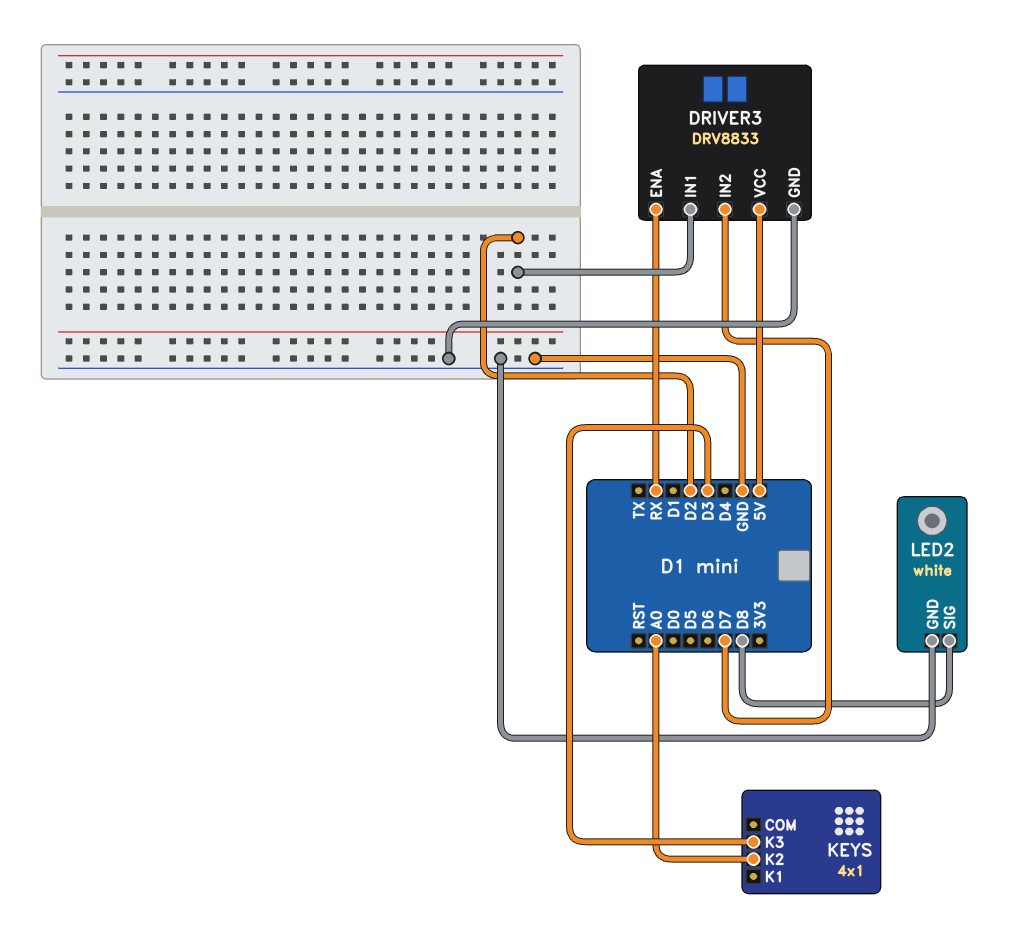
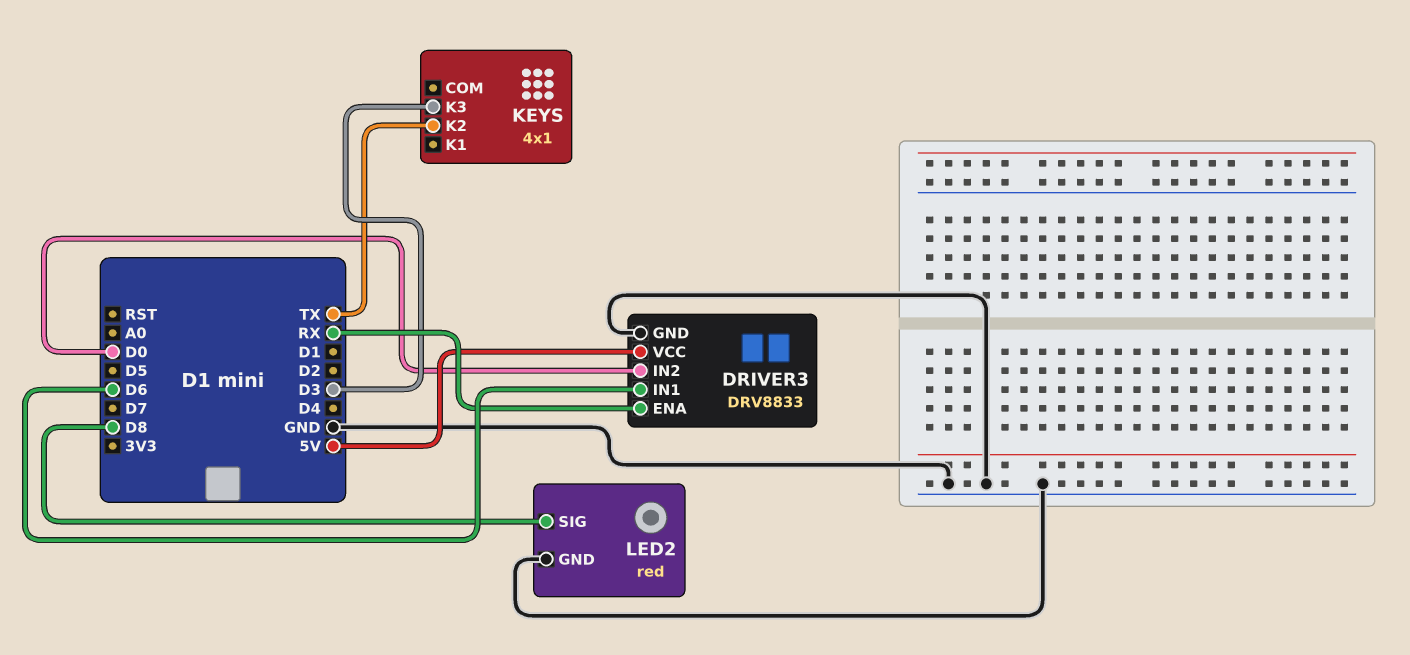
DRIVER3 pin IN1: D2 -> D6
DRIVER3 pin IN2: D7 -> D0
KEYS pin K2: A0 -> TX
LED2: white -> red

